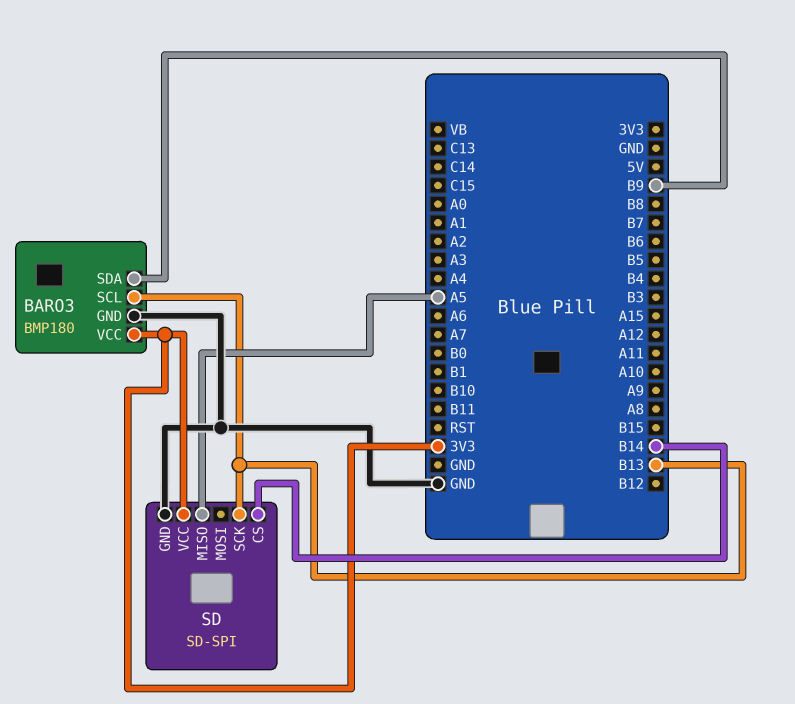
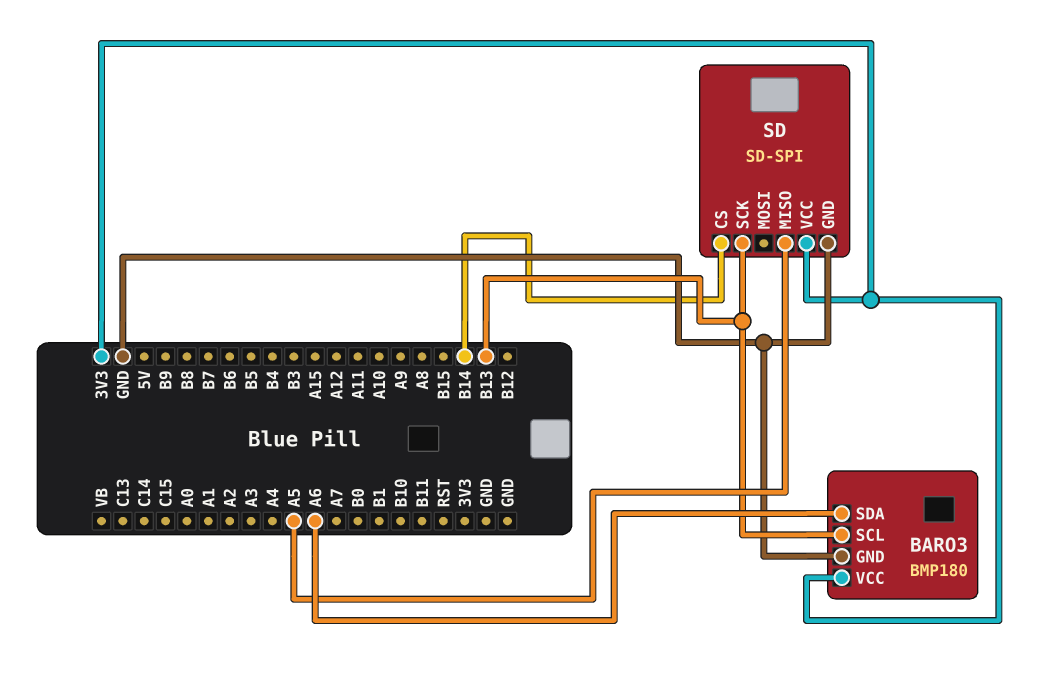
BARO3 pin SDA: B9 -> A6

